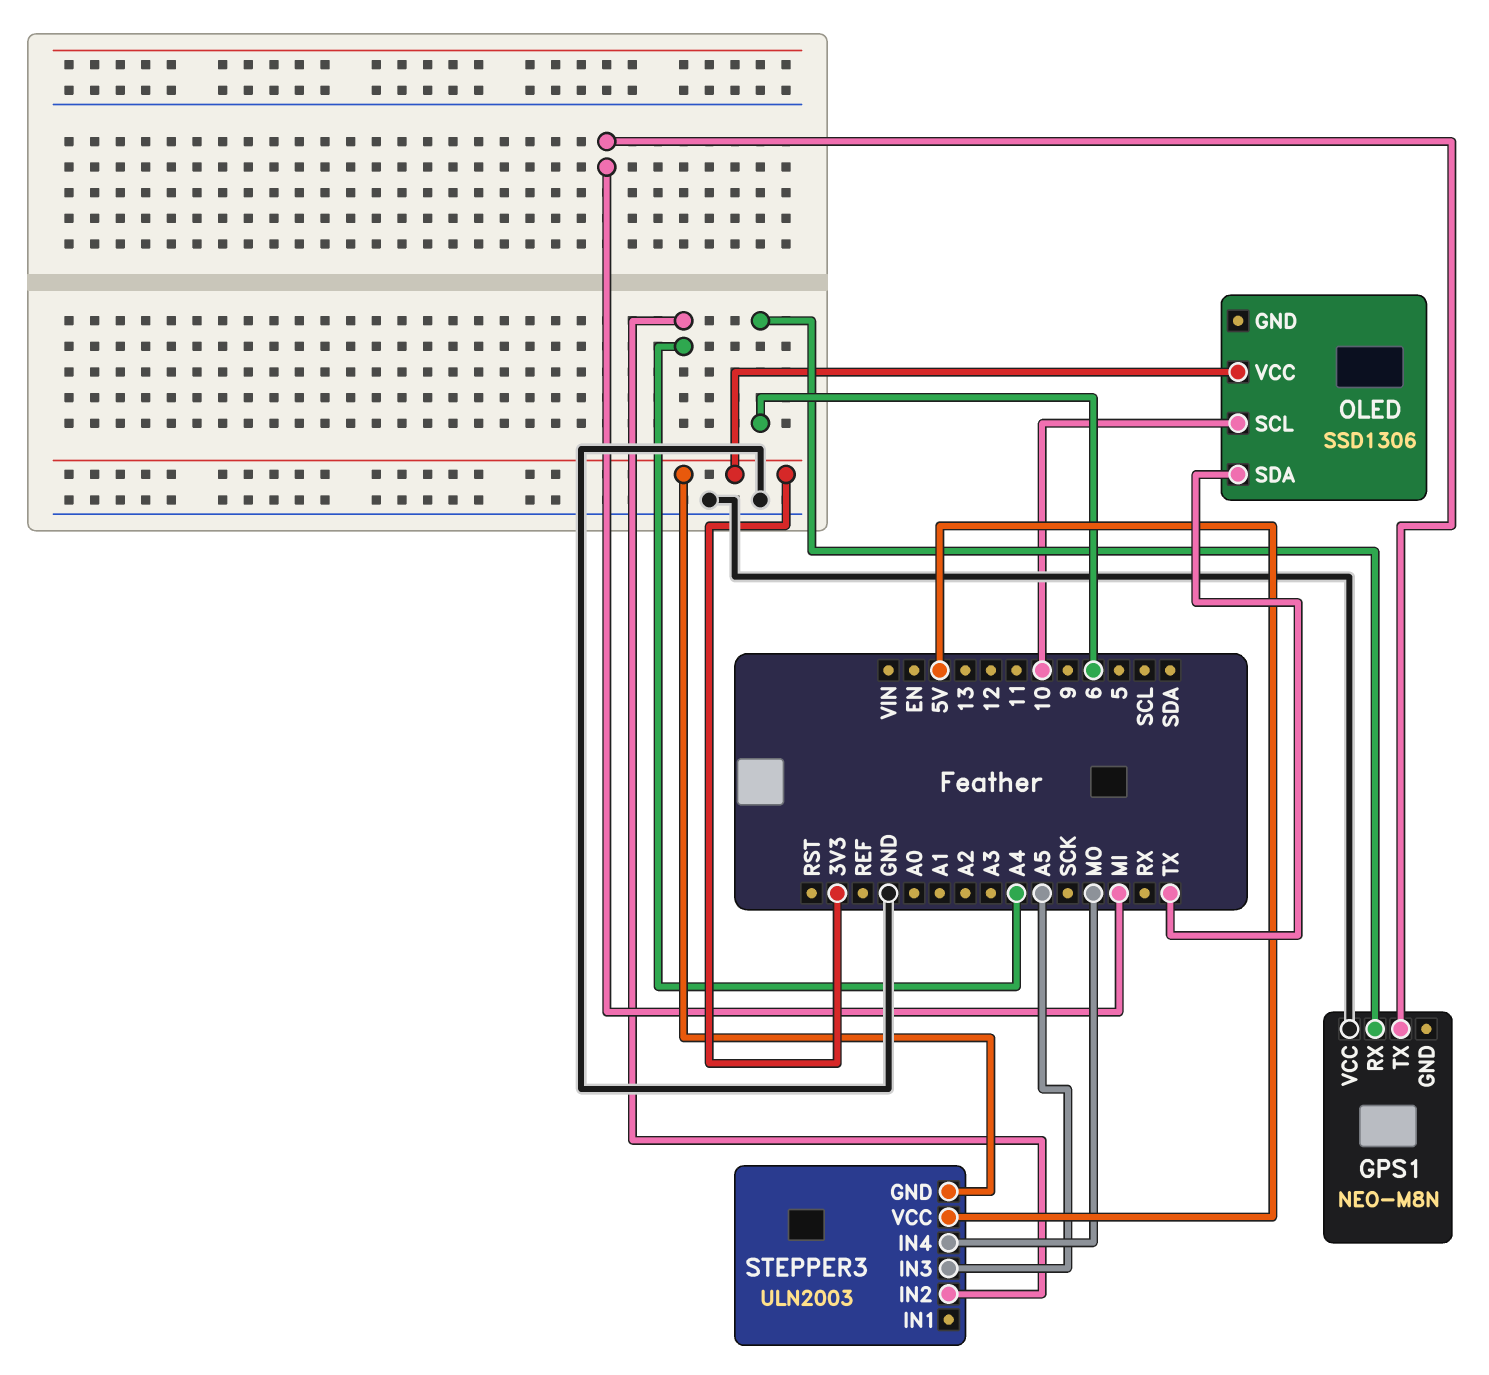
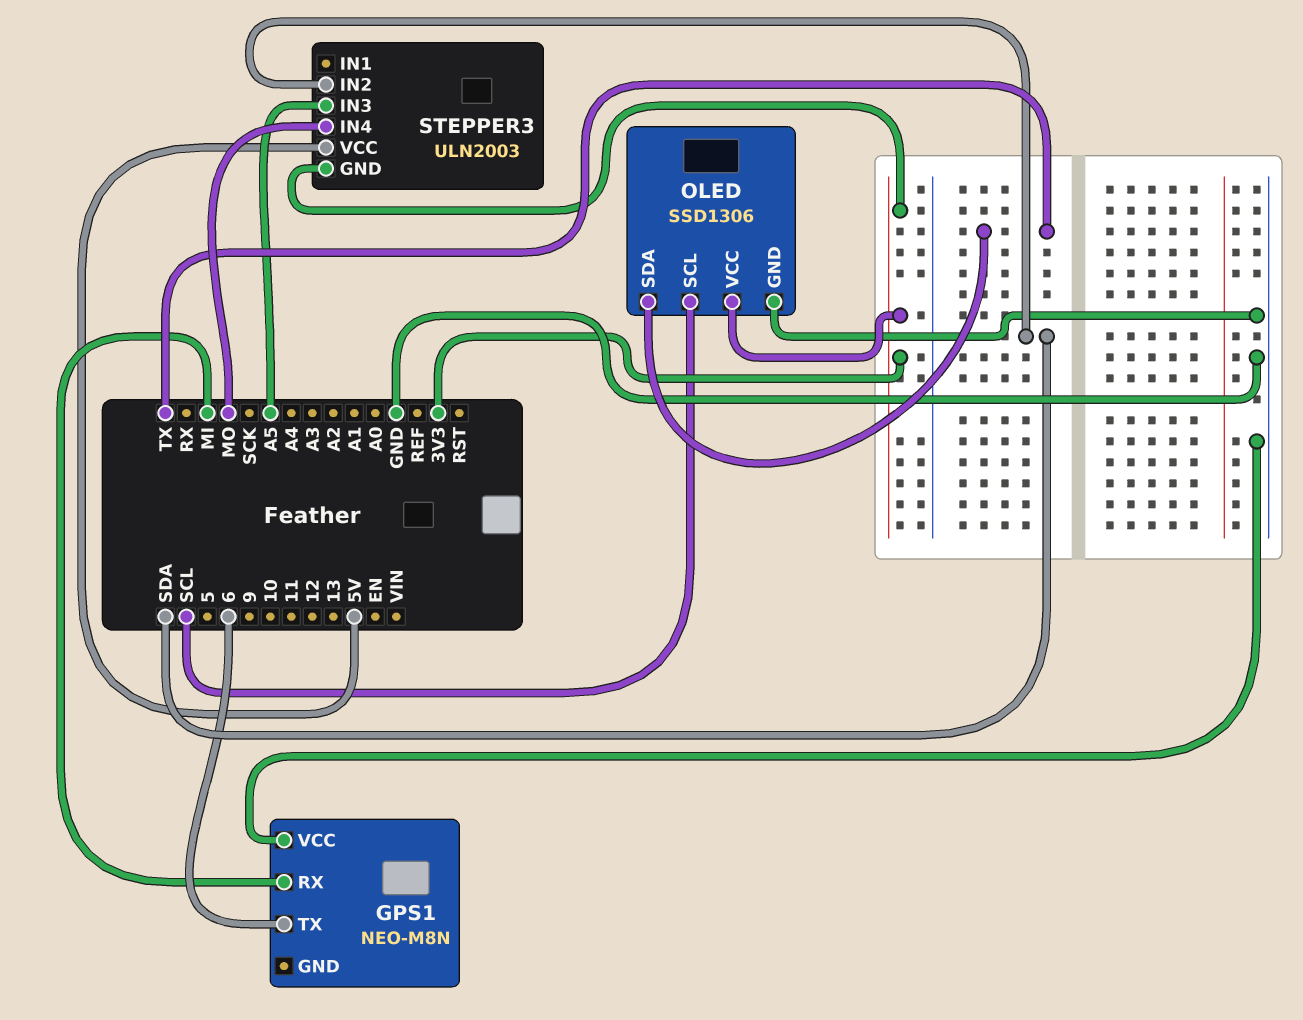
GPS1 pin RX: 6 -> MI
GPS1 pin TX: MI -> 6
OLED pin GND: none -> GND
OLED pin SCL: 10 -> SCL
STEPPER3 pin IN2: A4 -> SDA

